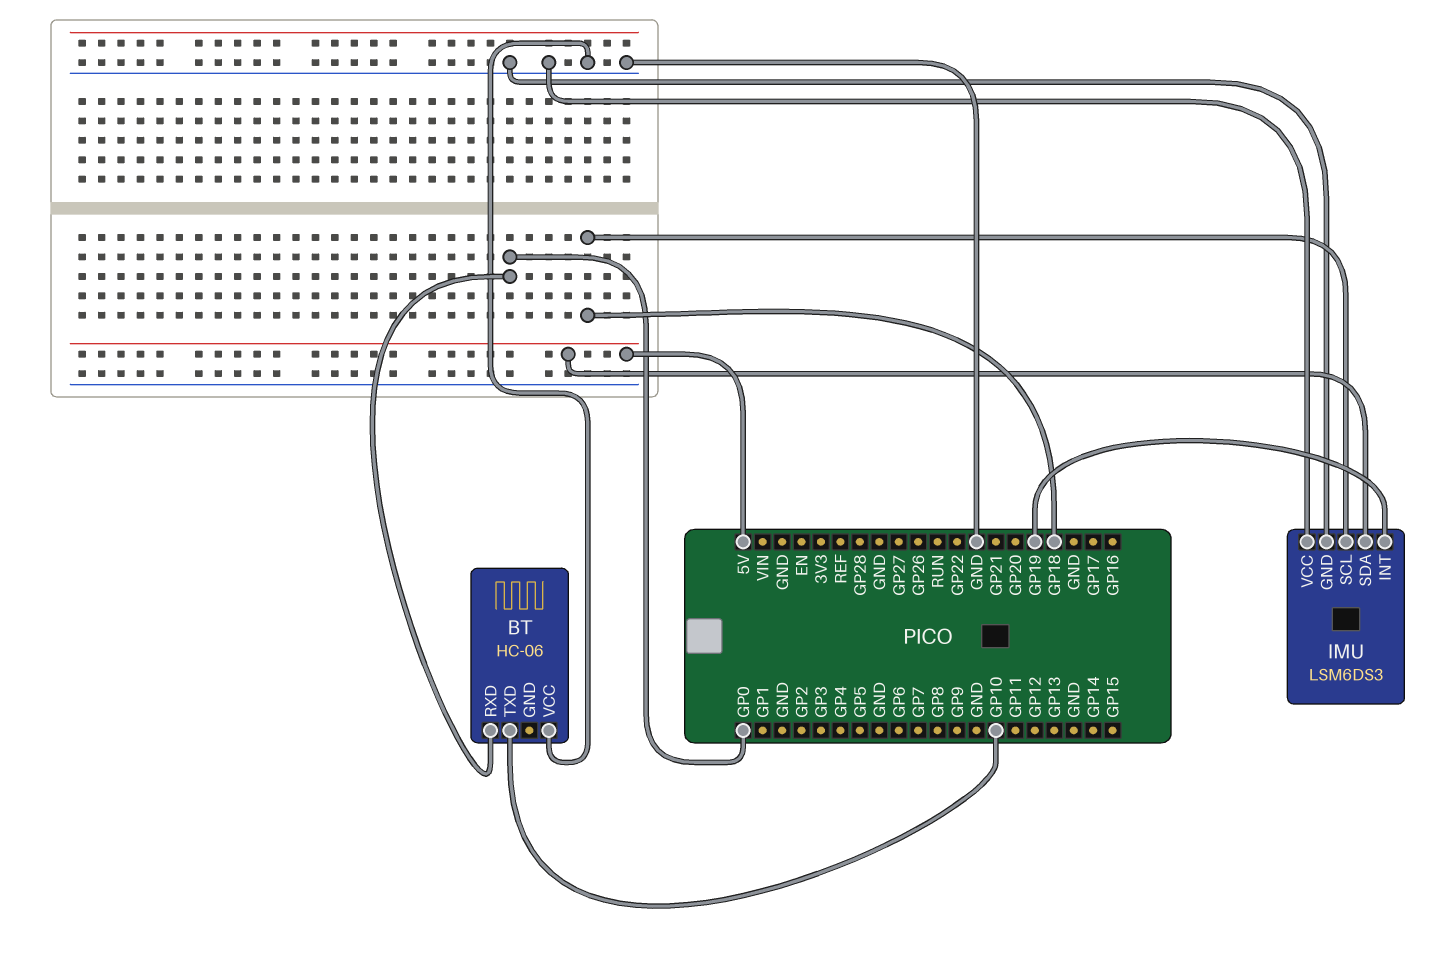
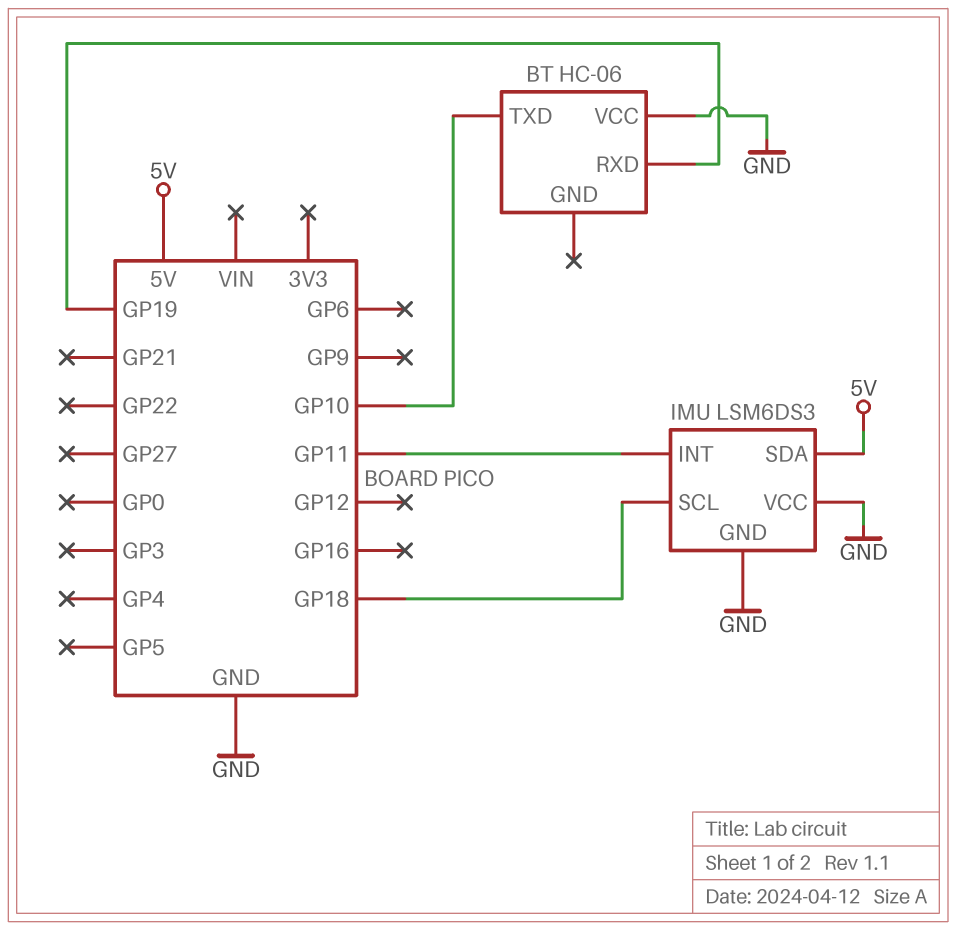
BT pin RXD: GP0 -> GP19
IMU pin INT: GP19 -> GP11

